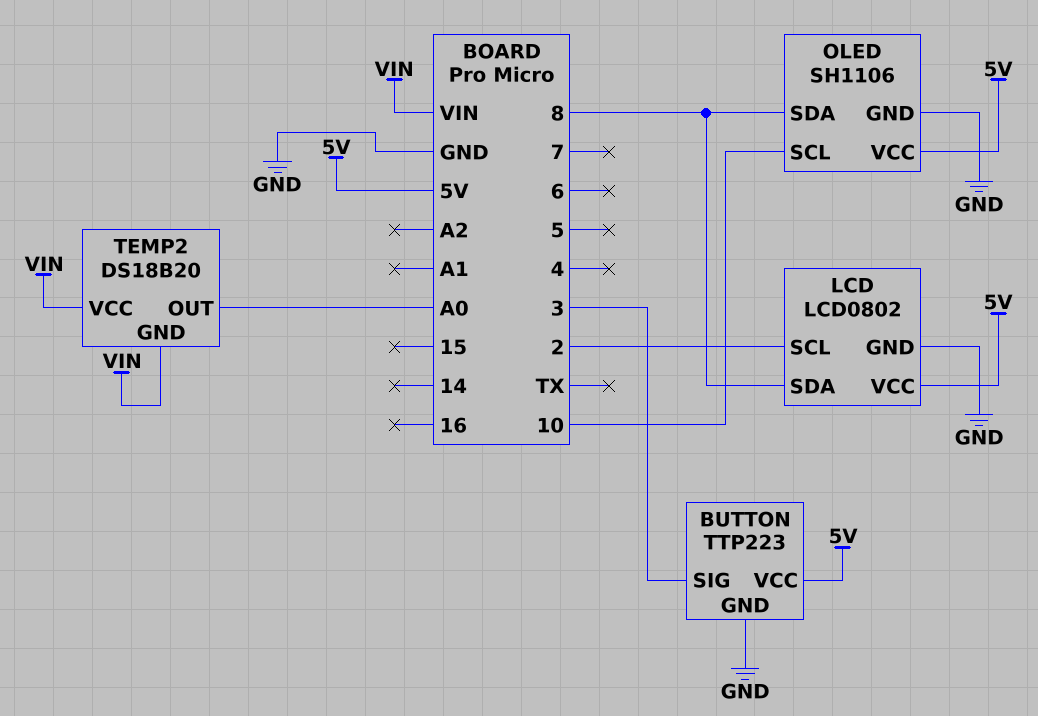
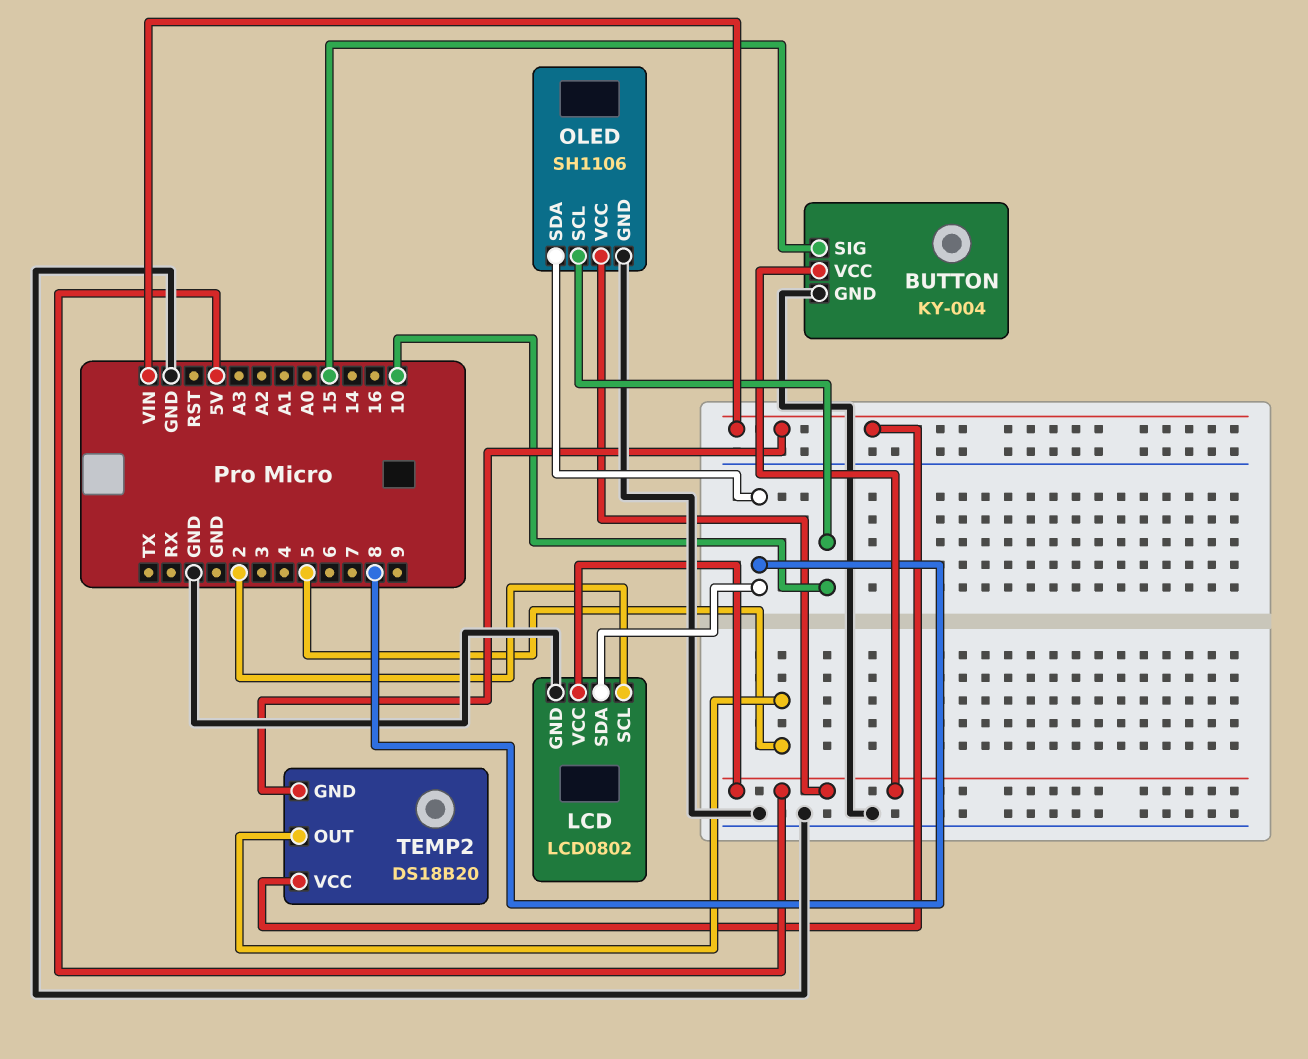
BUTTON: TTP223 -> KY-004
BUTTON pin SIG: 3 -> 15
TEMP2 pin OUT: A0 -> 5

